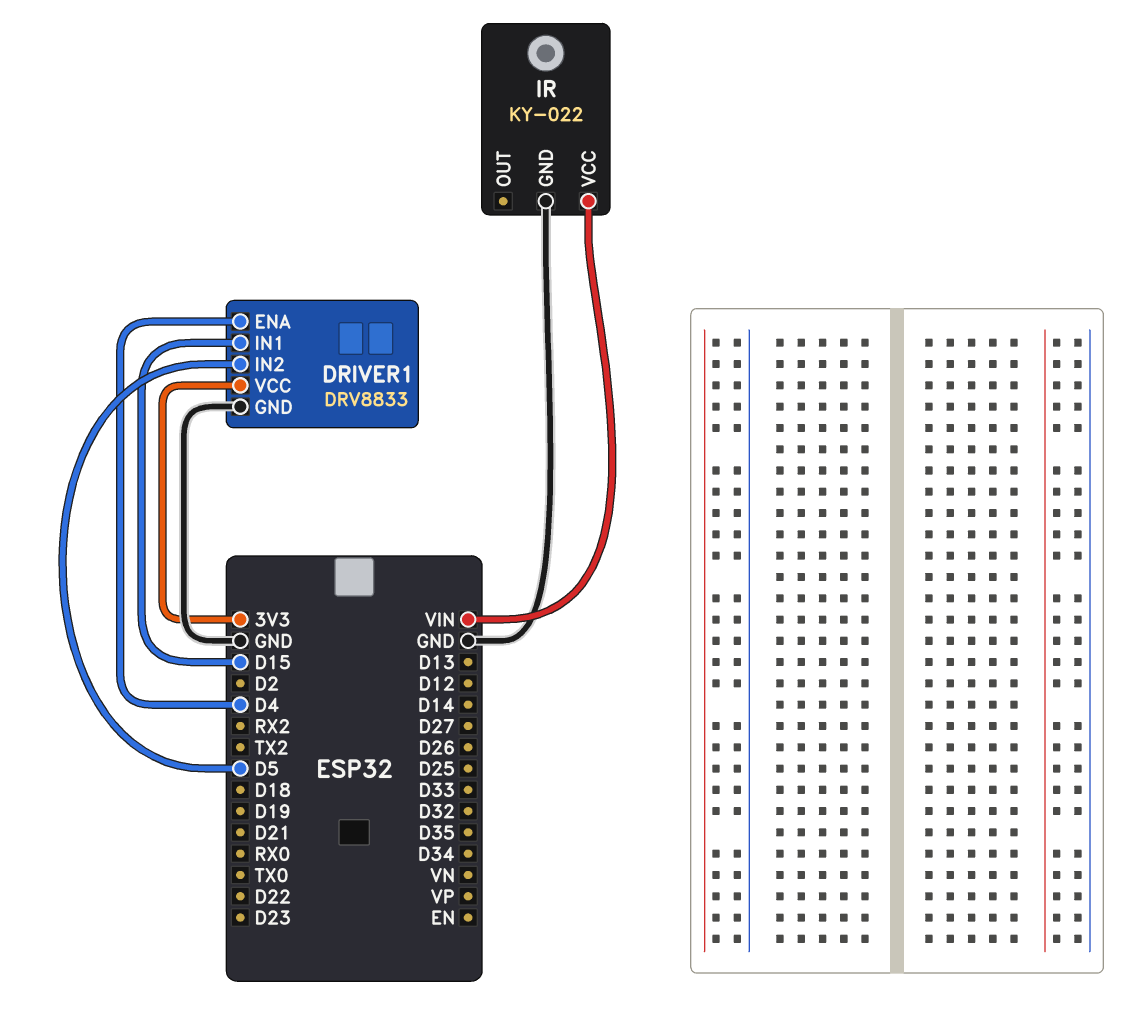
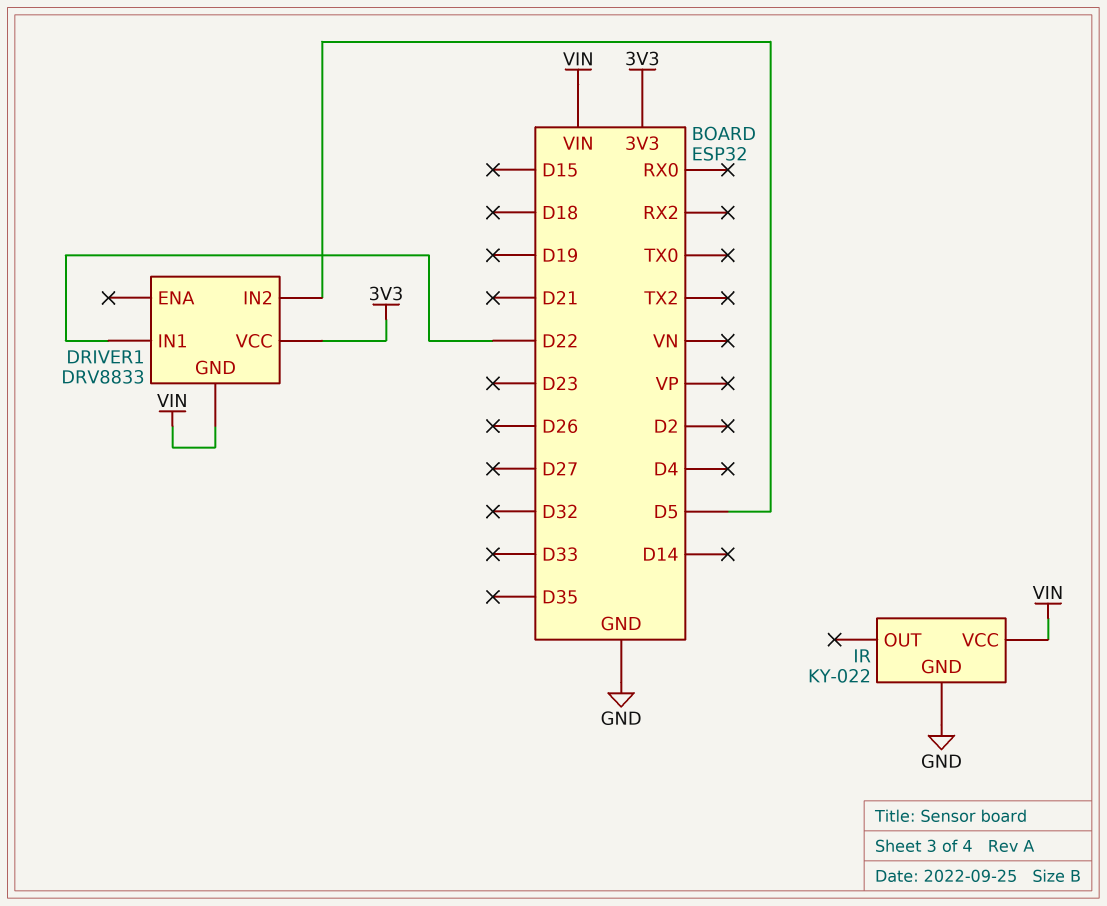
DRIVER1 pin ENA: D4 -> none
DRIVER1 pin GND: GND -> VIN
DRIVER1 pin IN1: D15 -> D22

